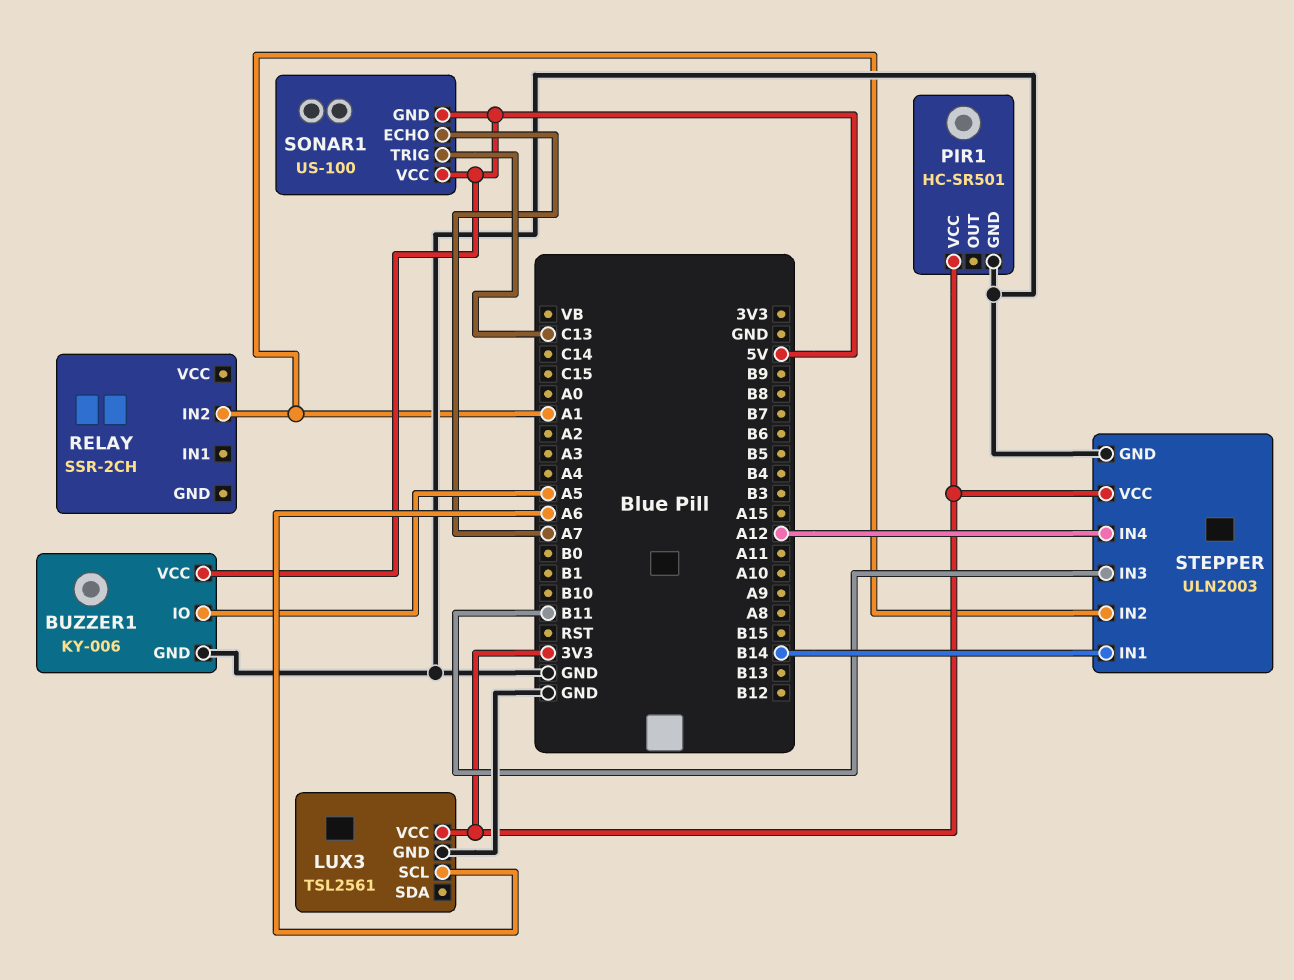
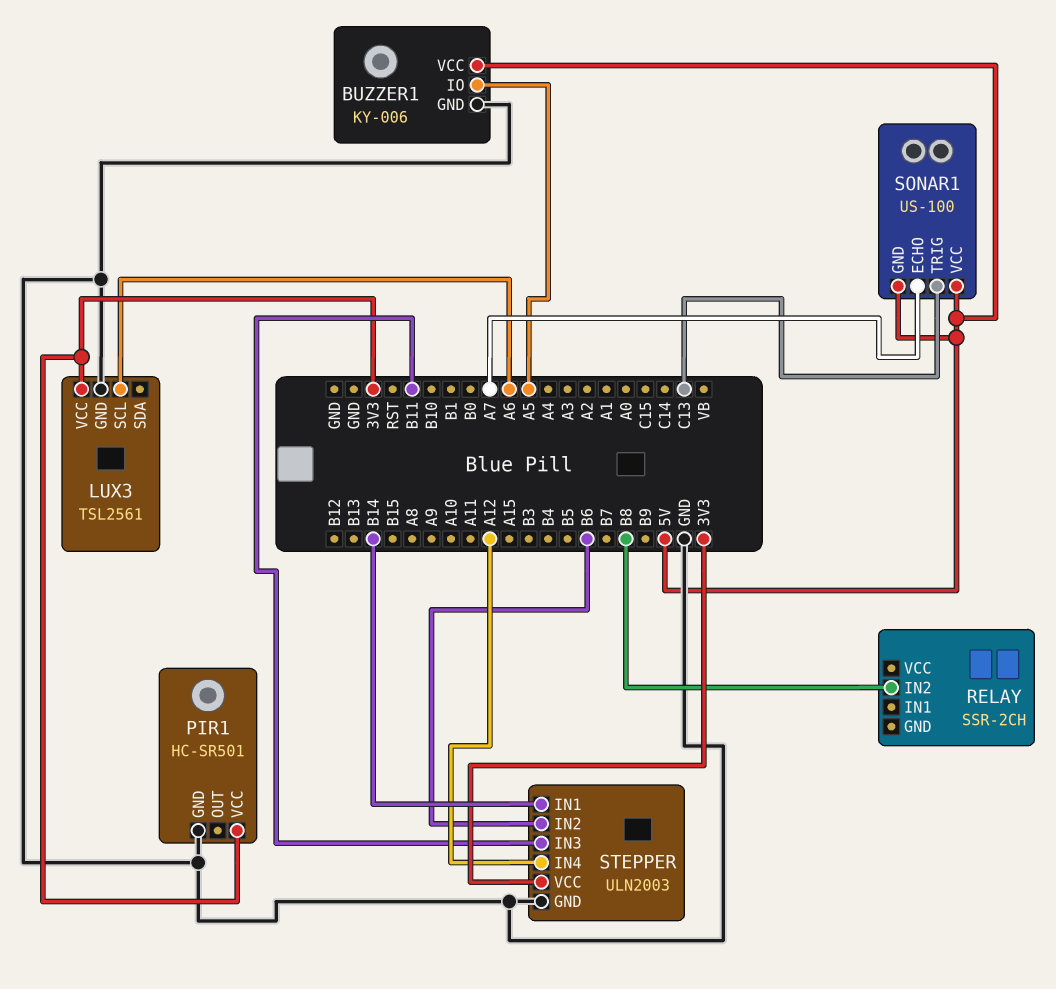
RELAY pin IN2: A1 -> B8
STEPPER pin IN2: A1 -> B6

